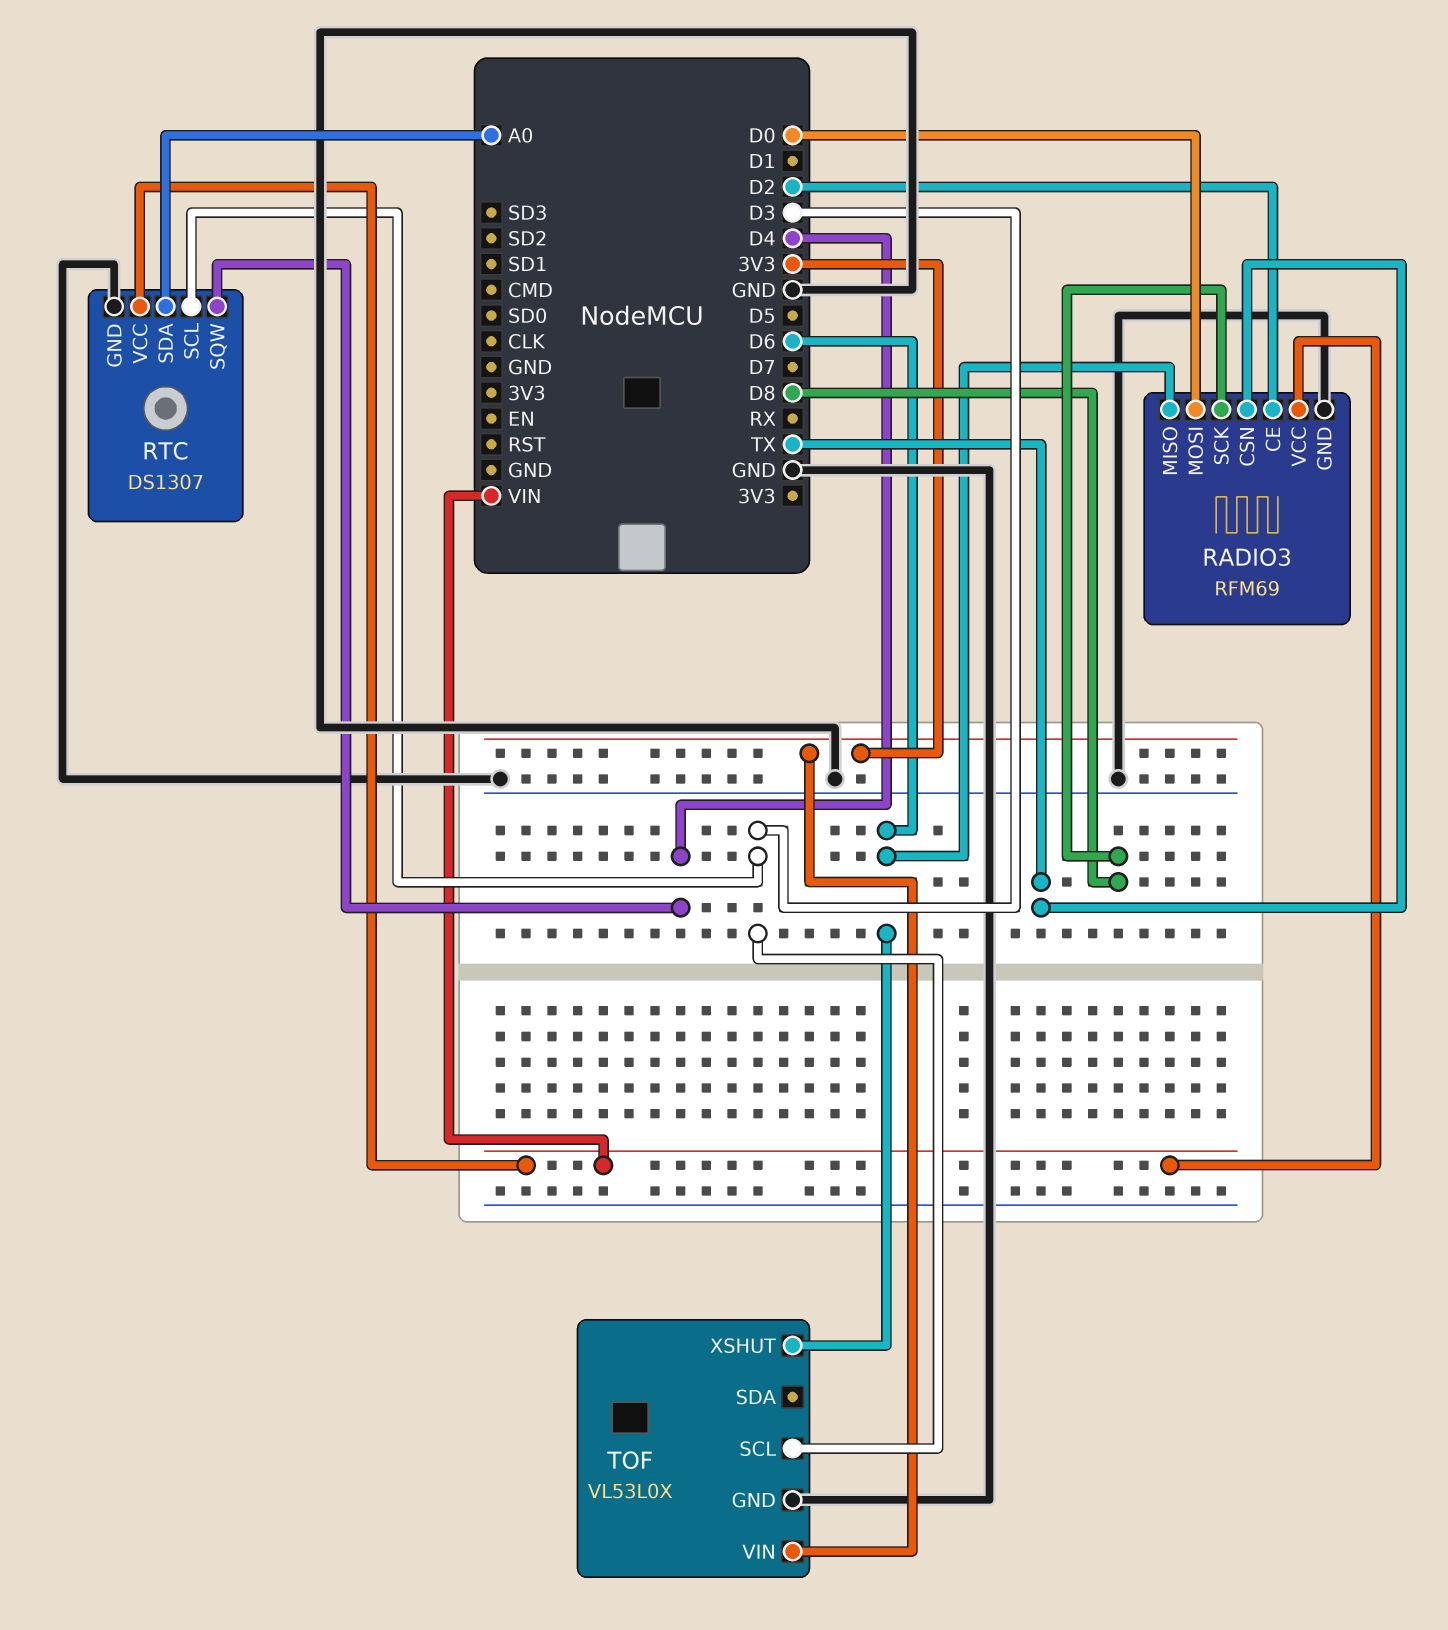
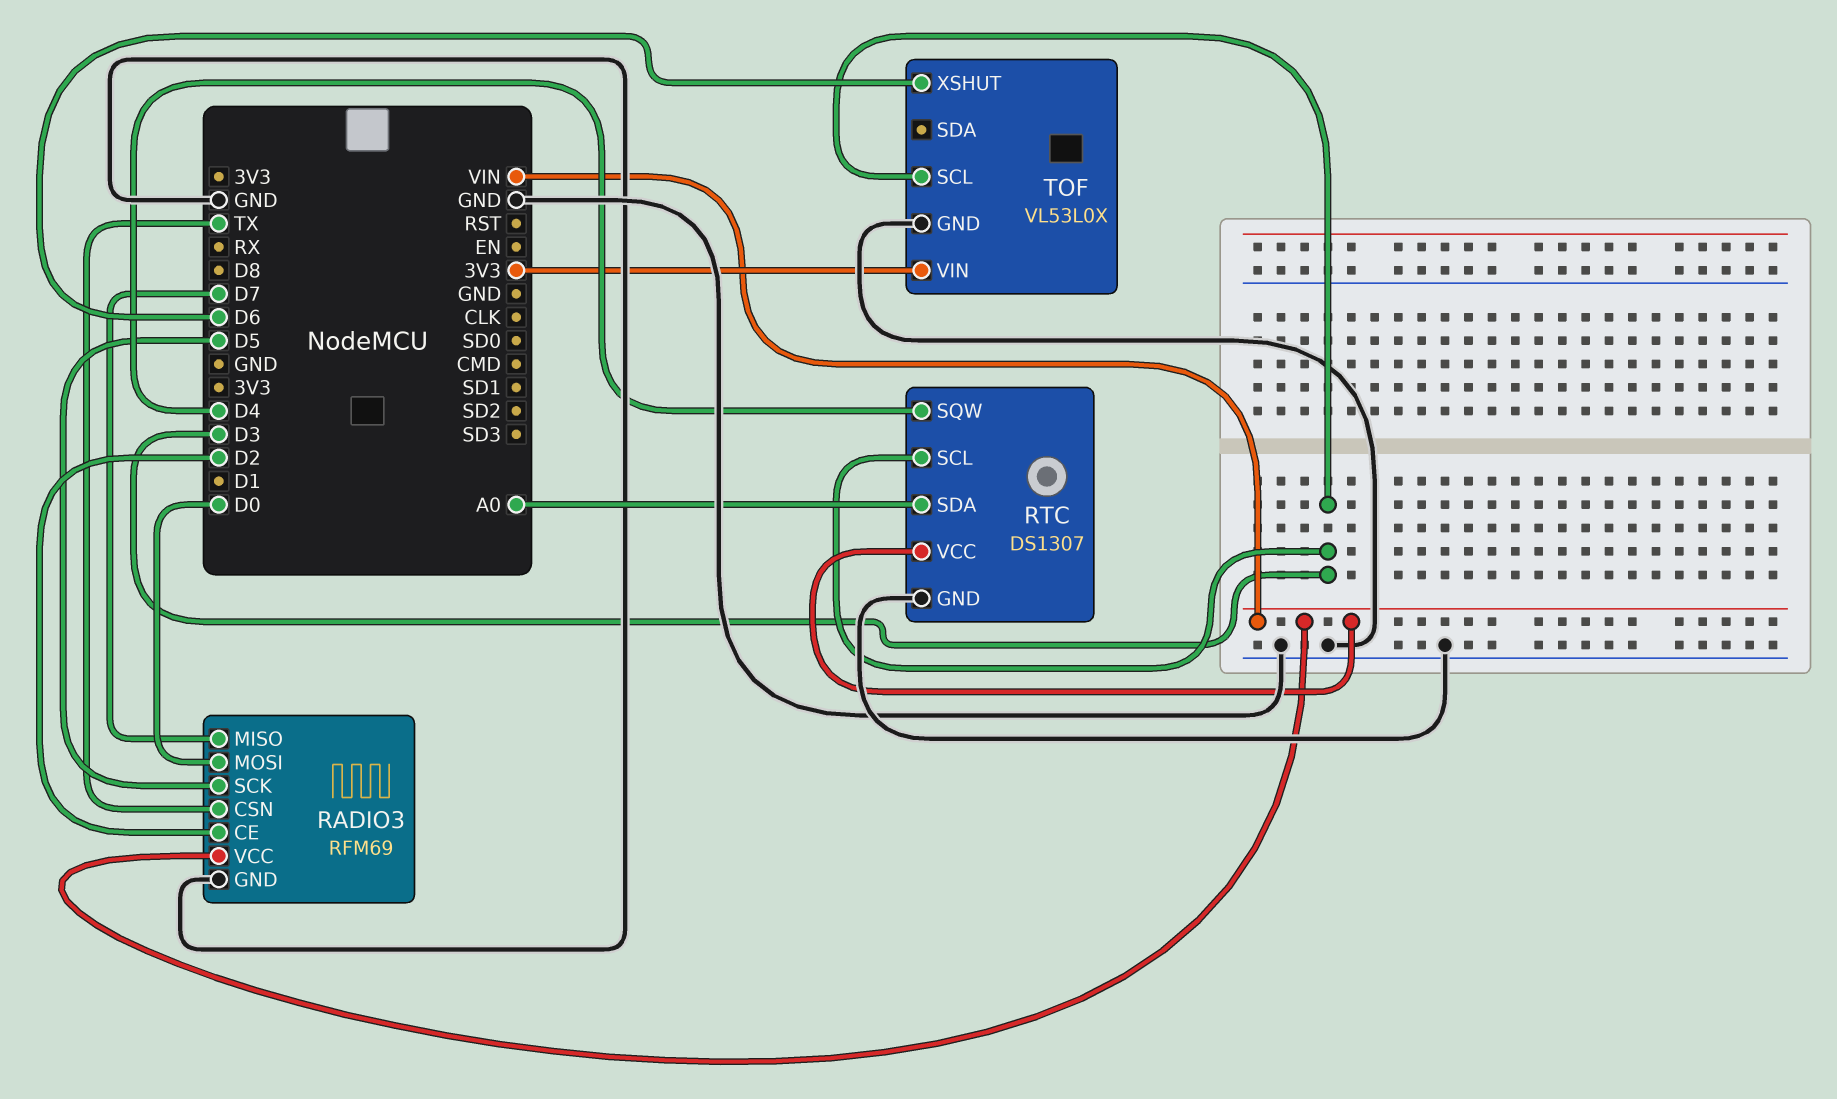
RADIO3 pin MISO: D6 -> D7
RADIO3 pin SCK: D8 -> D5

